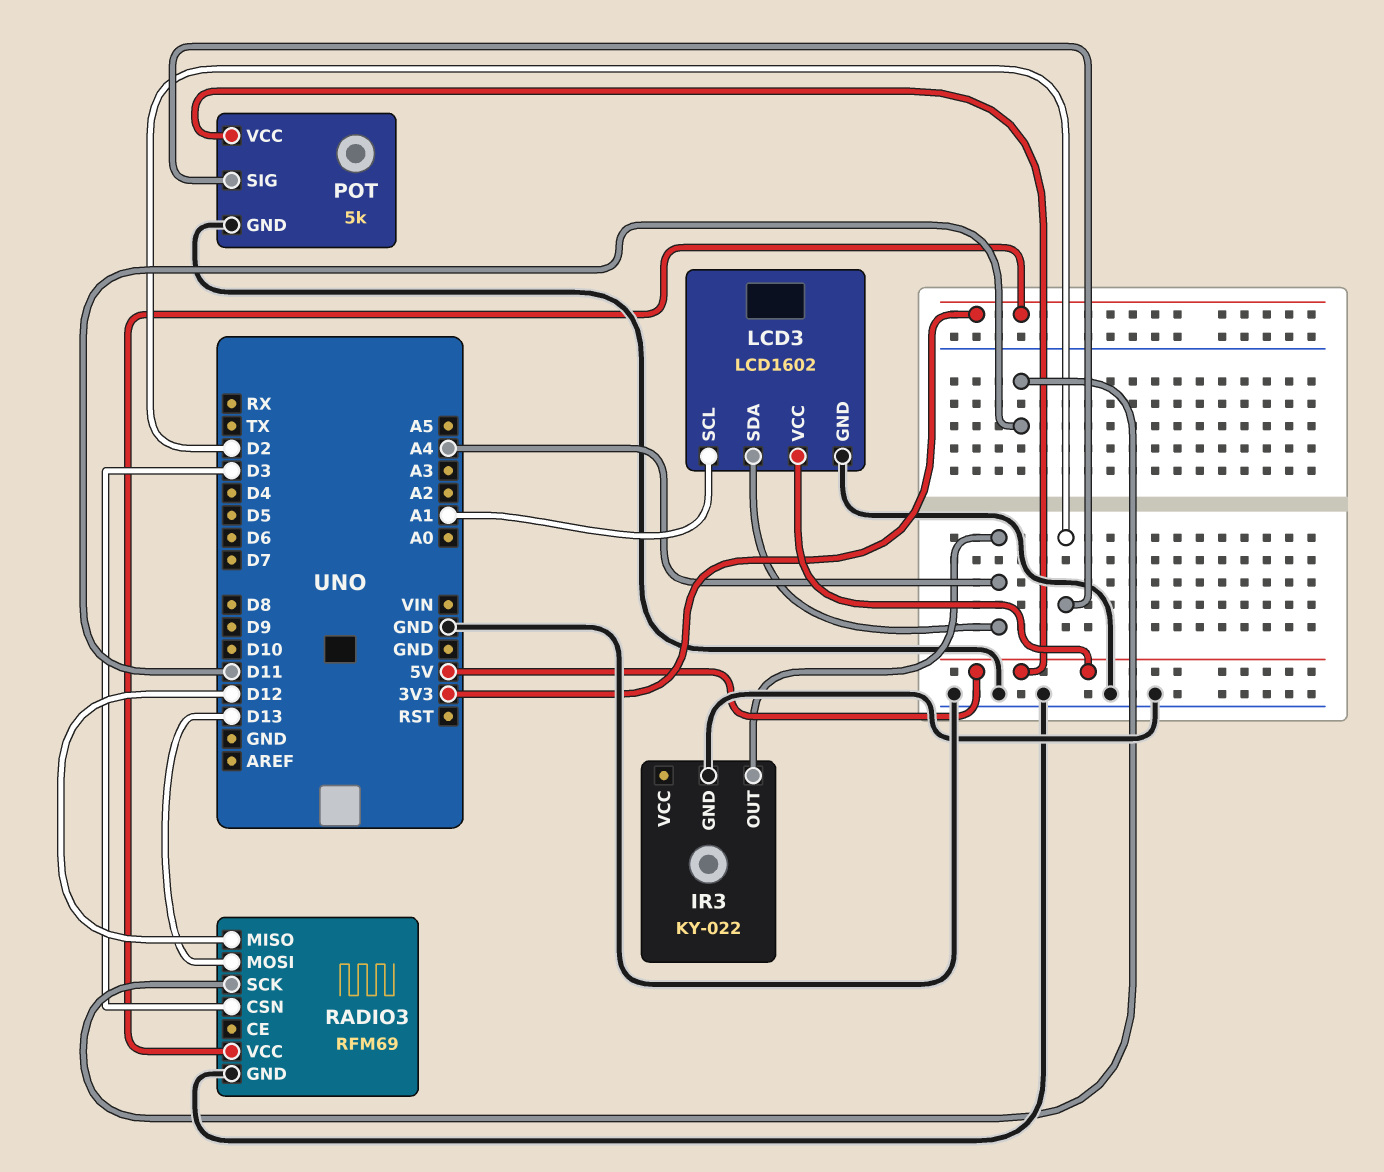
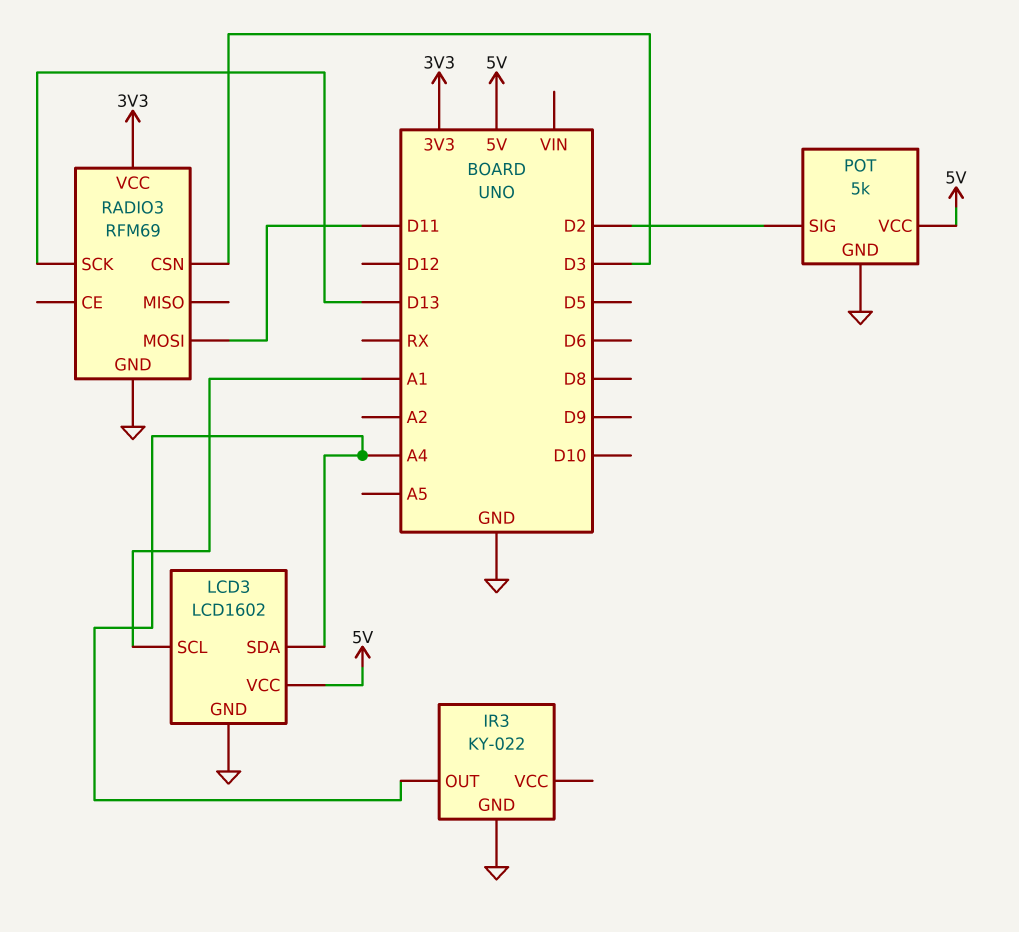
RADIO3 pin MISO: D12 -> none
RADIO3 pin MOSI: D13 -> D11
RADIO3 pin SCK: D11 -> D13

